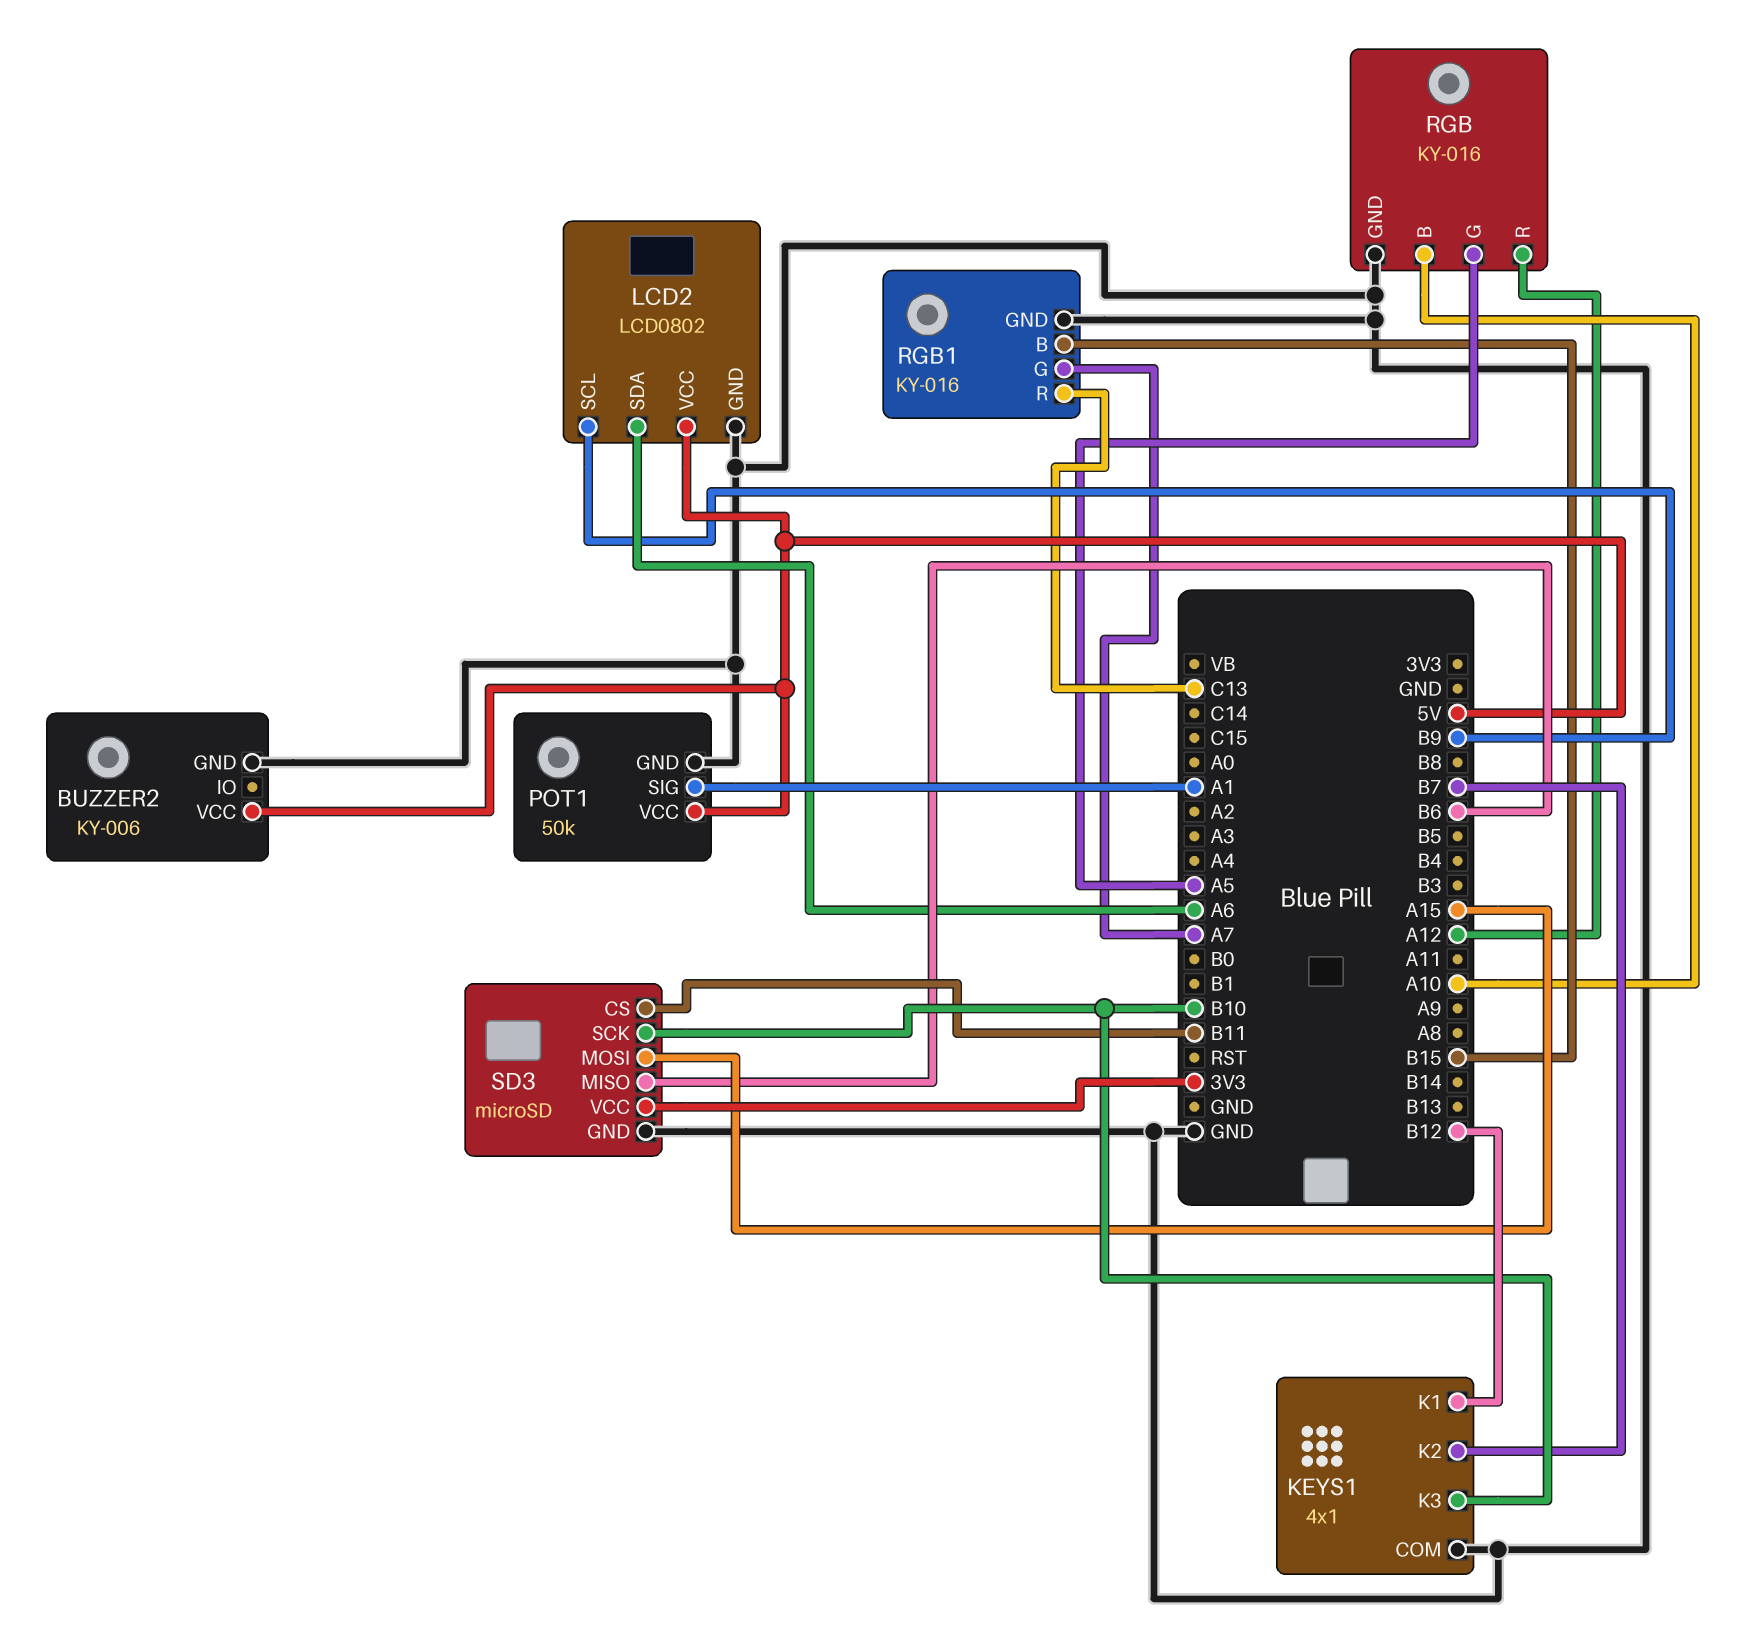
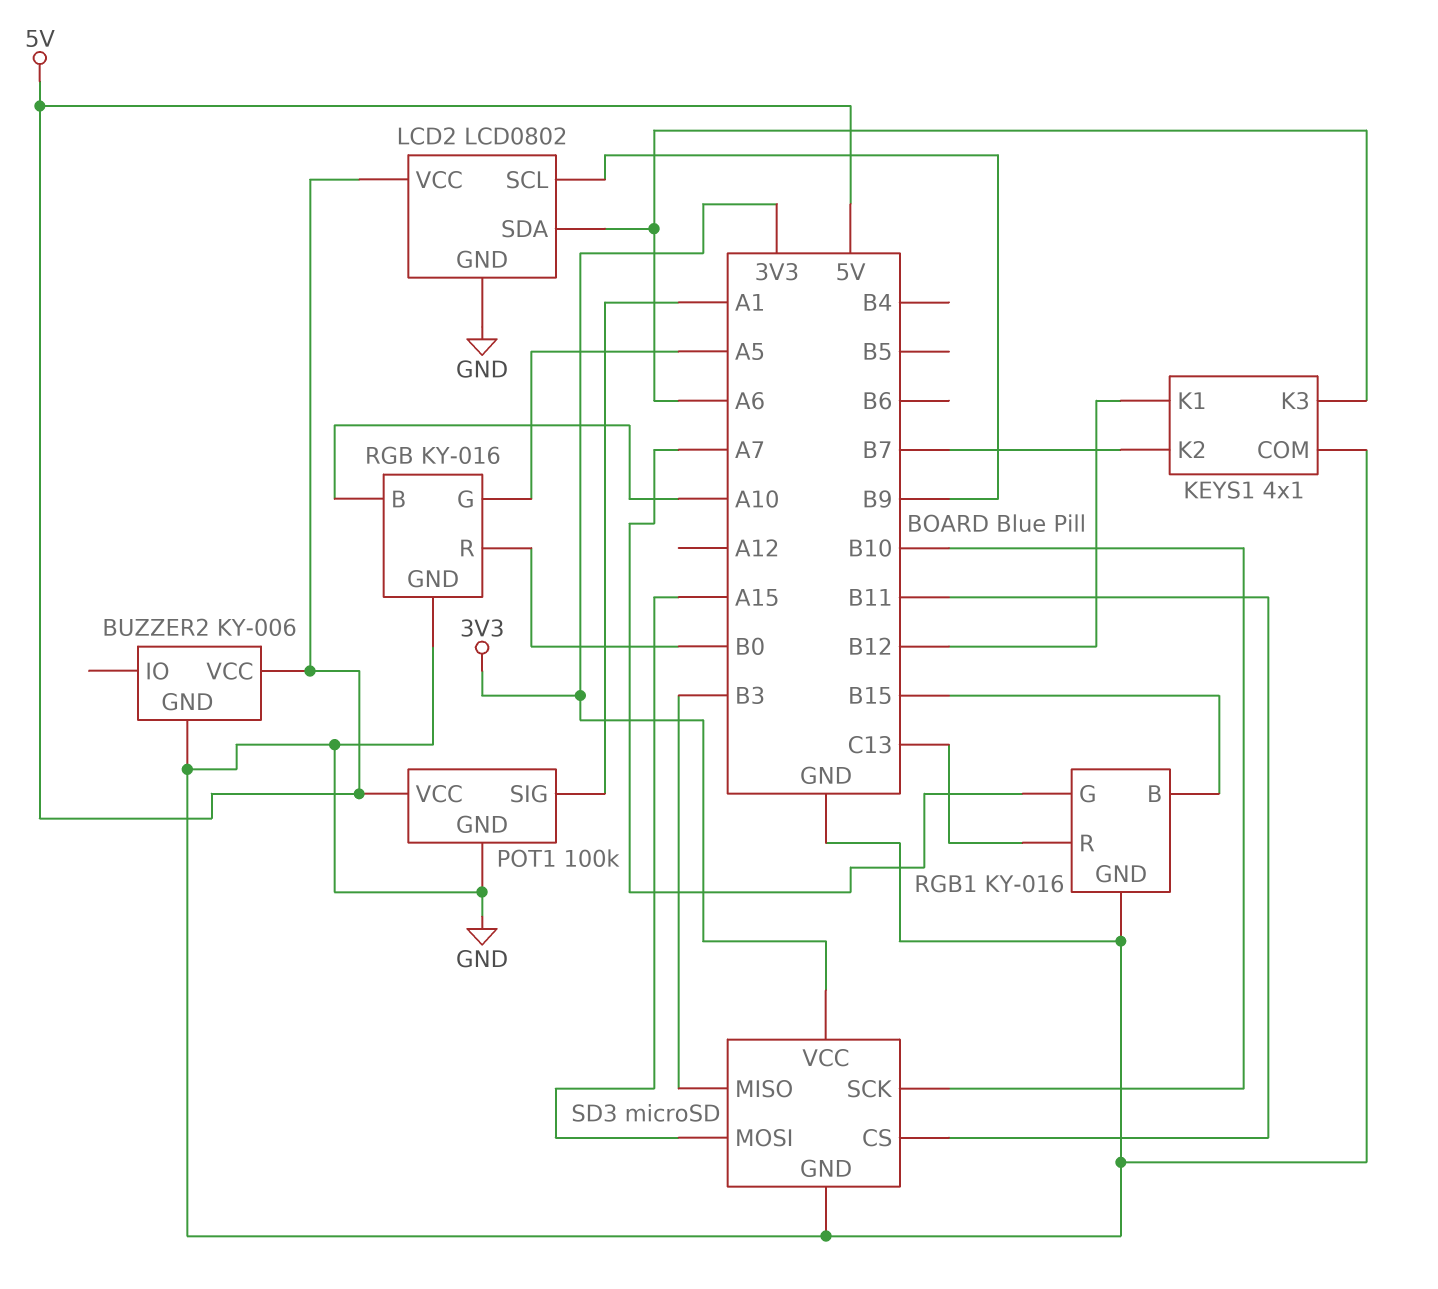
KEYS1 pin K3: B10 -> A6
POT1: 50k -> 100k
RGB pin R: A12 -> B0
SD3 pin MISO: B6 -> B3

